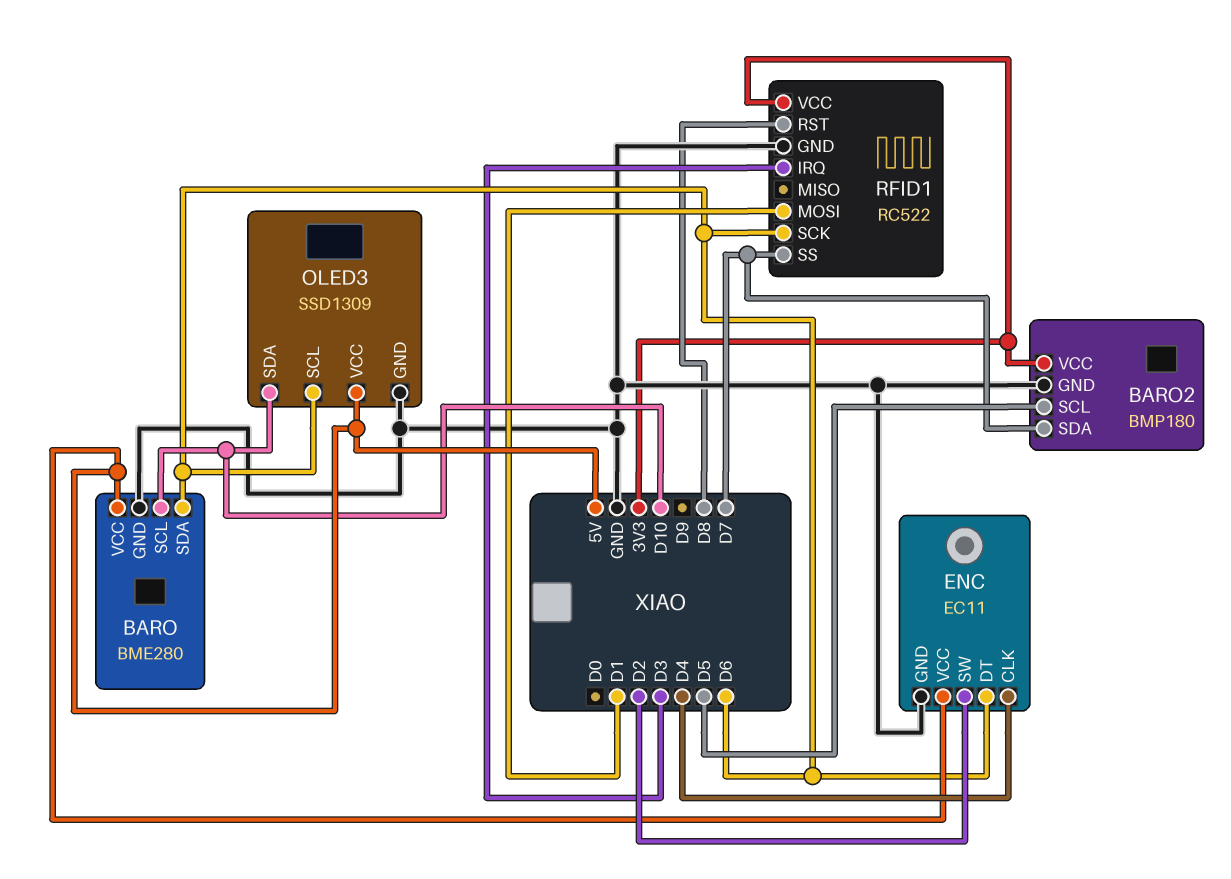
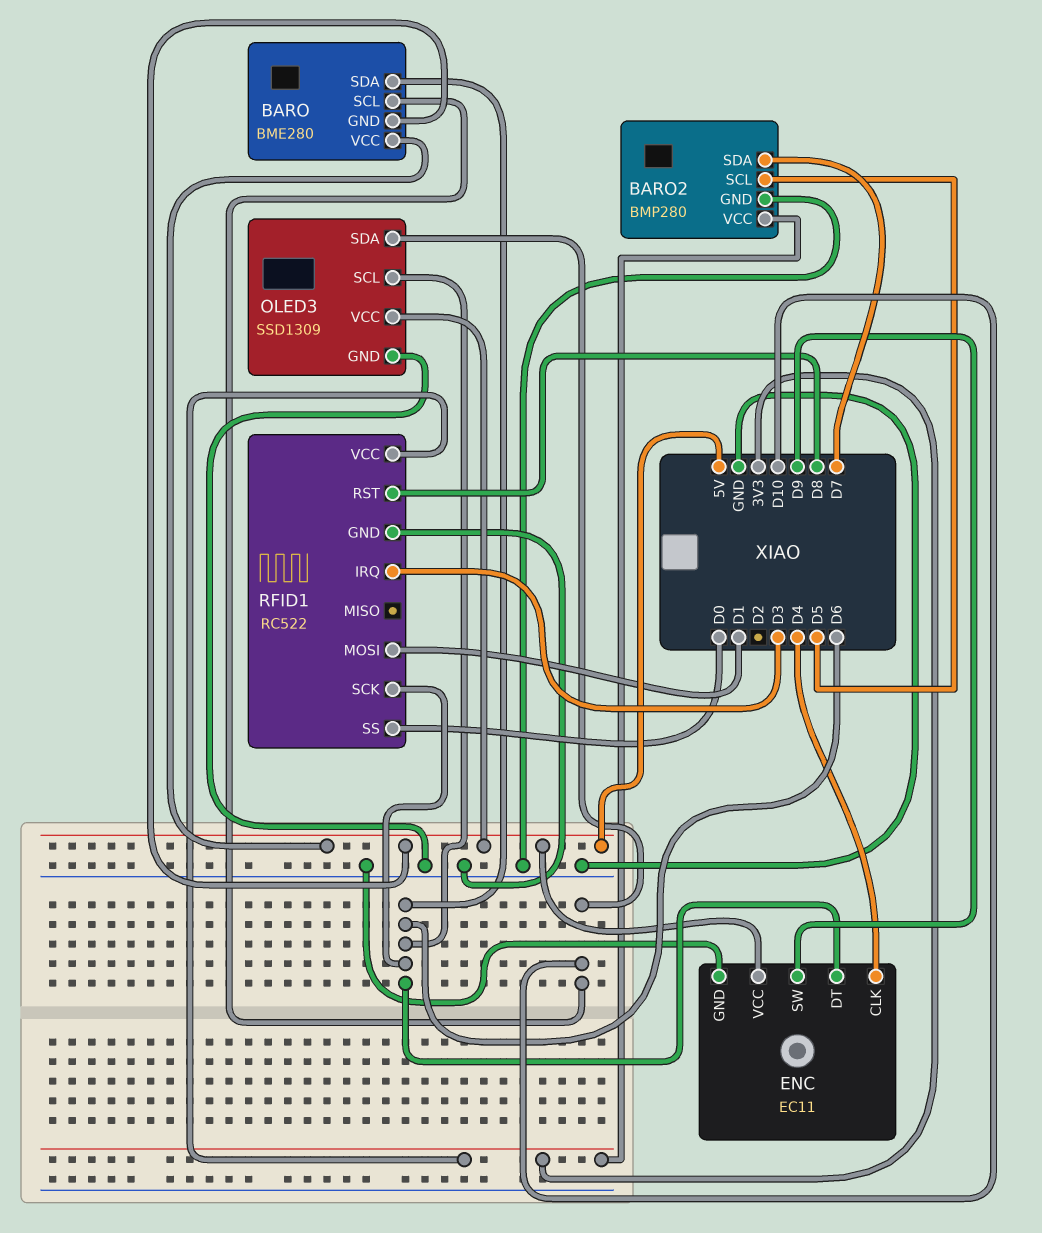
BARO pin GND: GND -> 5V
BARO2: BMP180 -> BMP280
ENC pin SW: D2 -> D9
RFID1 pin SS: D7 -> D0

